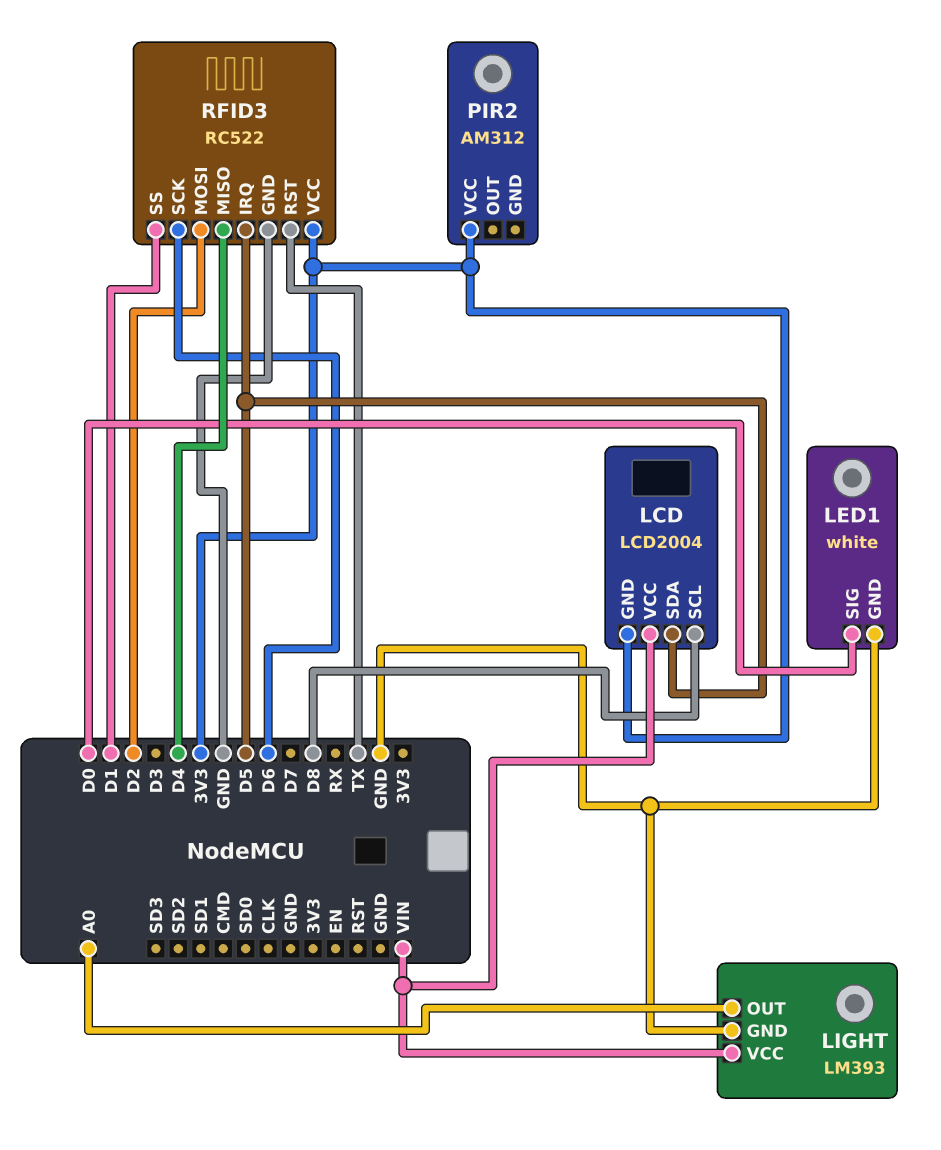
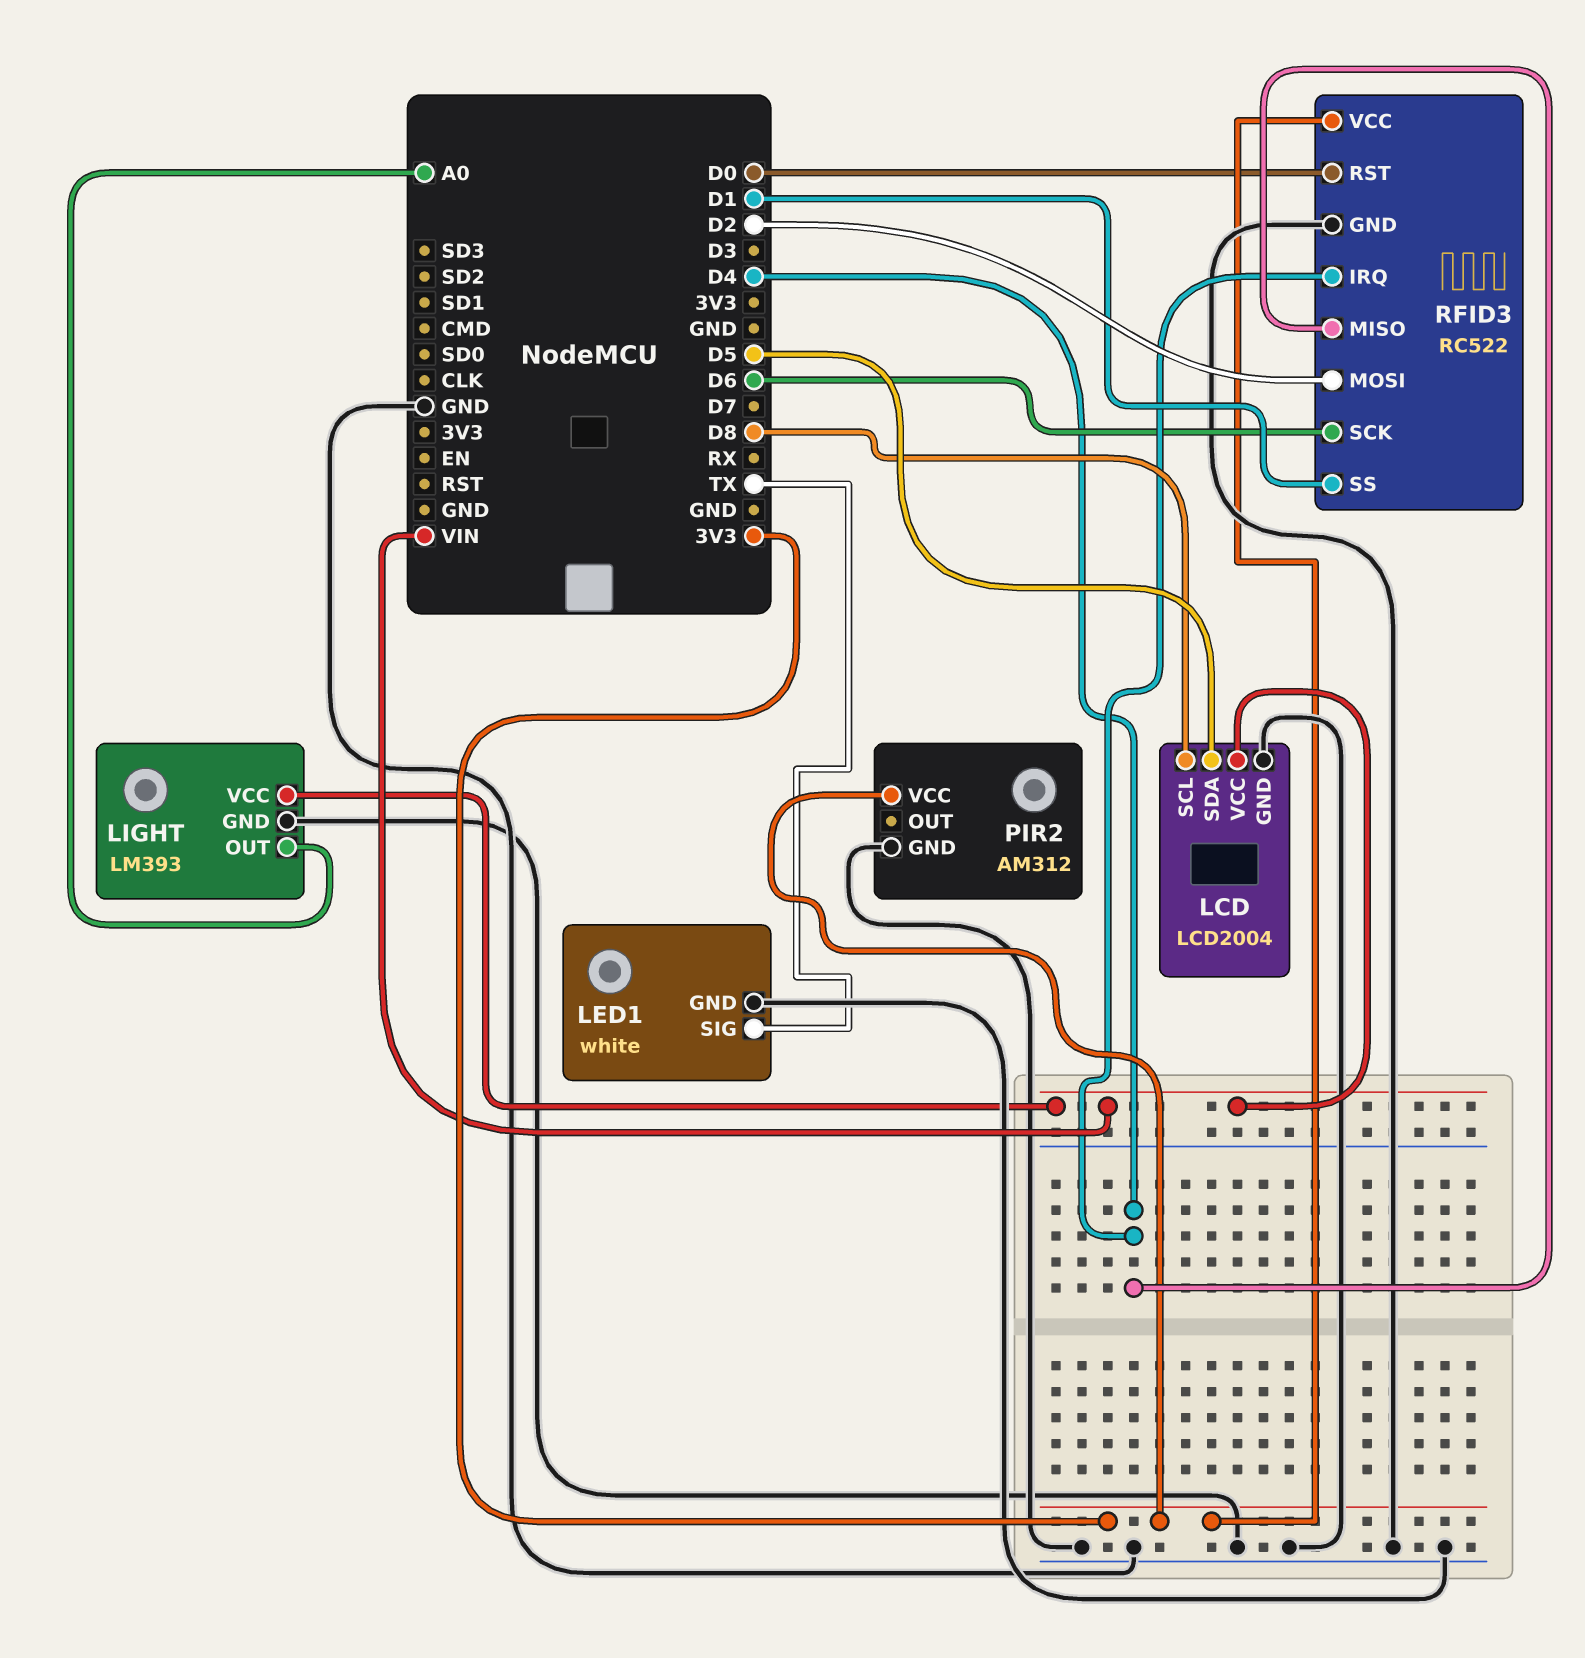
LCD pin GND: 3V3 -> GND
LED1 pin SIG: D0 -> TX
PIR2 pin GND: none -> GND
RFID3 pin IRQ: D5 -> D4
RFID3 pin RST: TX -> D0

